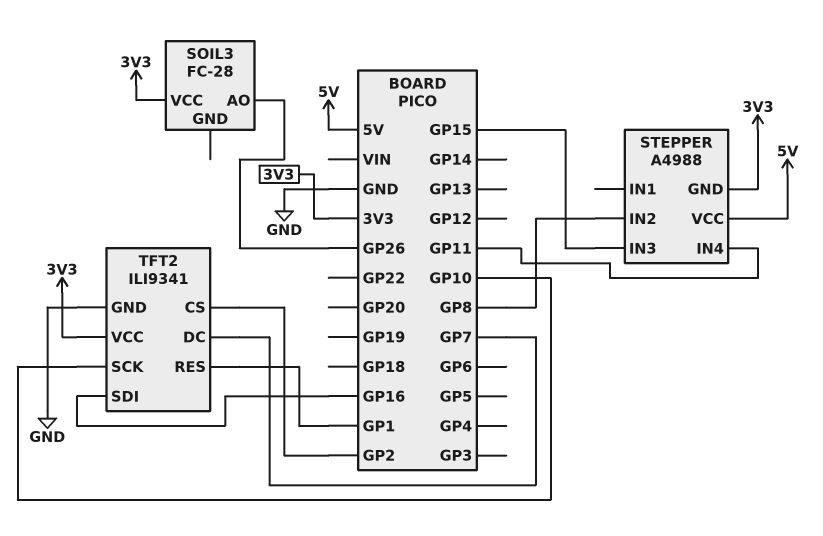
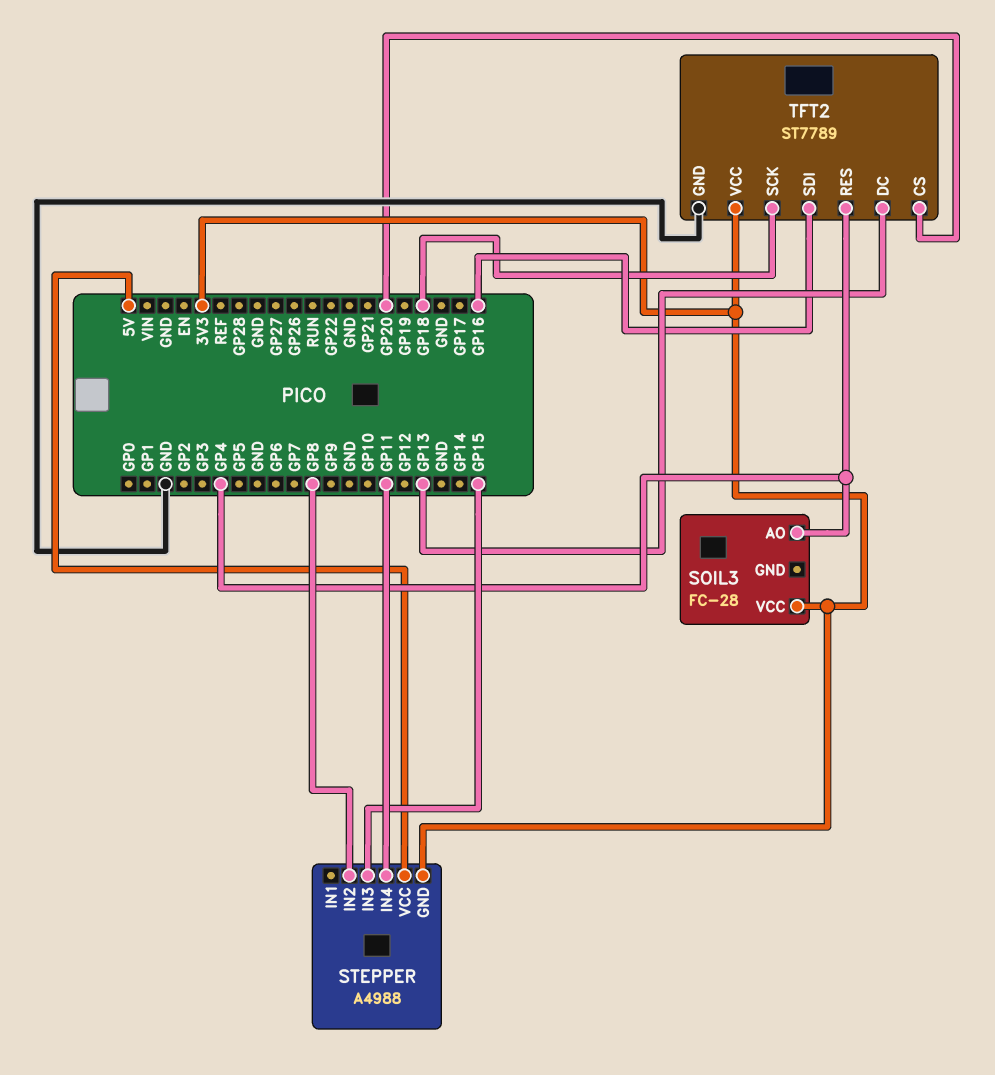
SOIL3 pin AO: GP26 -> GP4
TFT2: ILI9341 -> ST7789
TFT2 pin CS: GP2 -> GP20
TFT2 pin DC: GP7 -> GP13
TFT2 pin RES: GP1 -> GP4
TFT2 pin SCK: GP10 -> GP18

